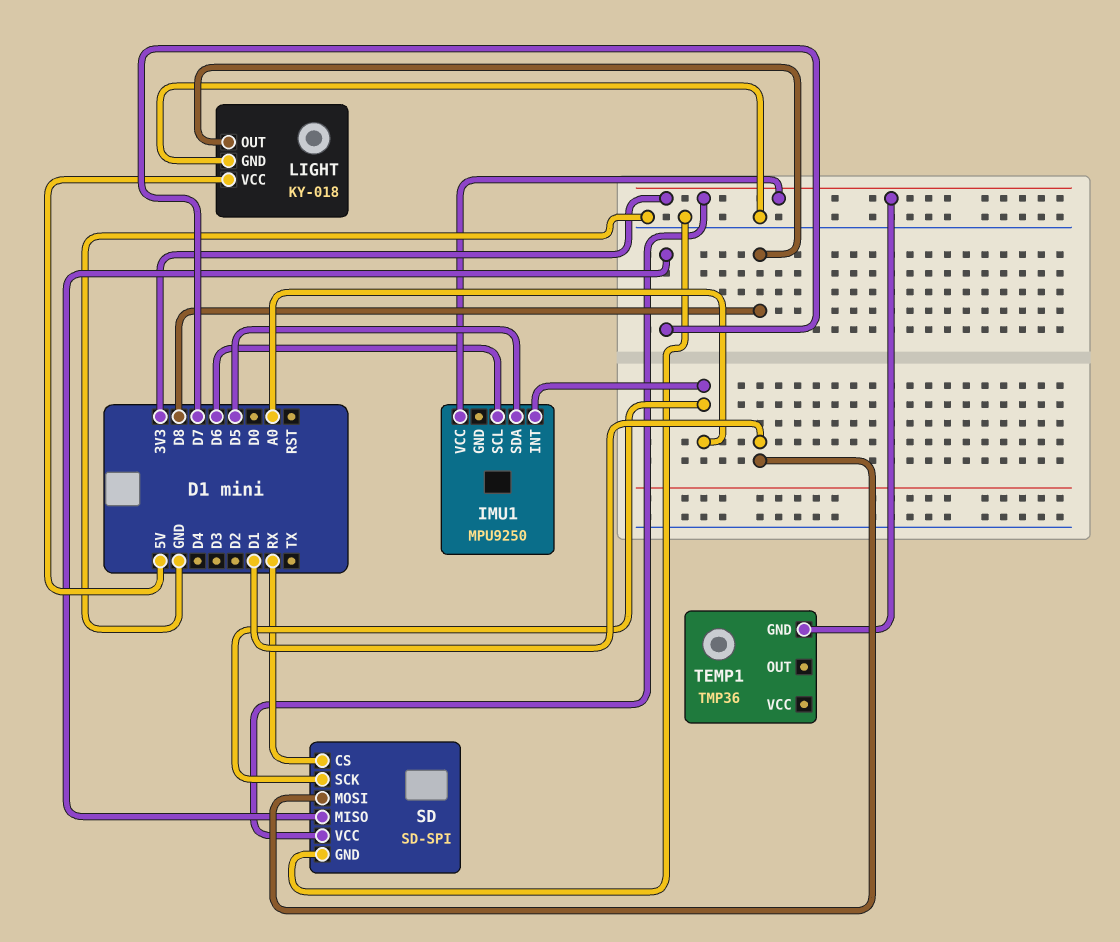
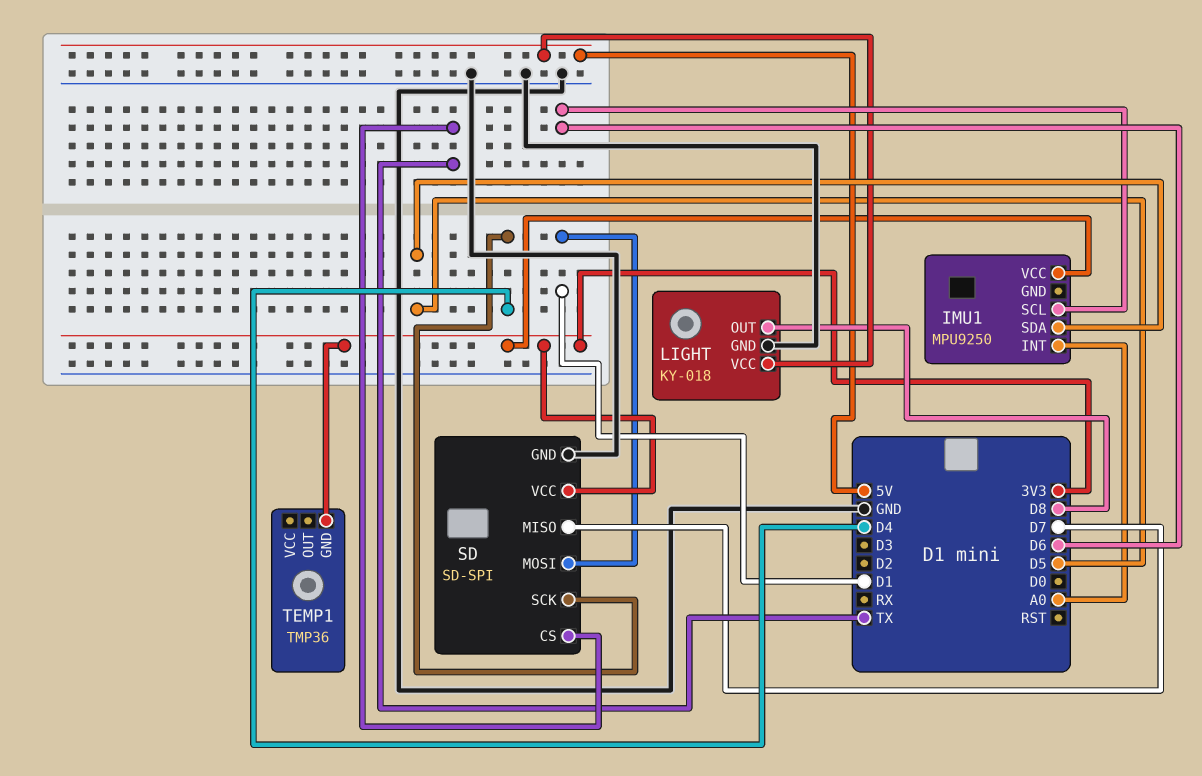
SD pin CS: RX -> TX
SD pin SCK: A0 -> D4

